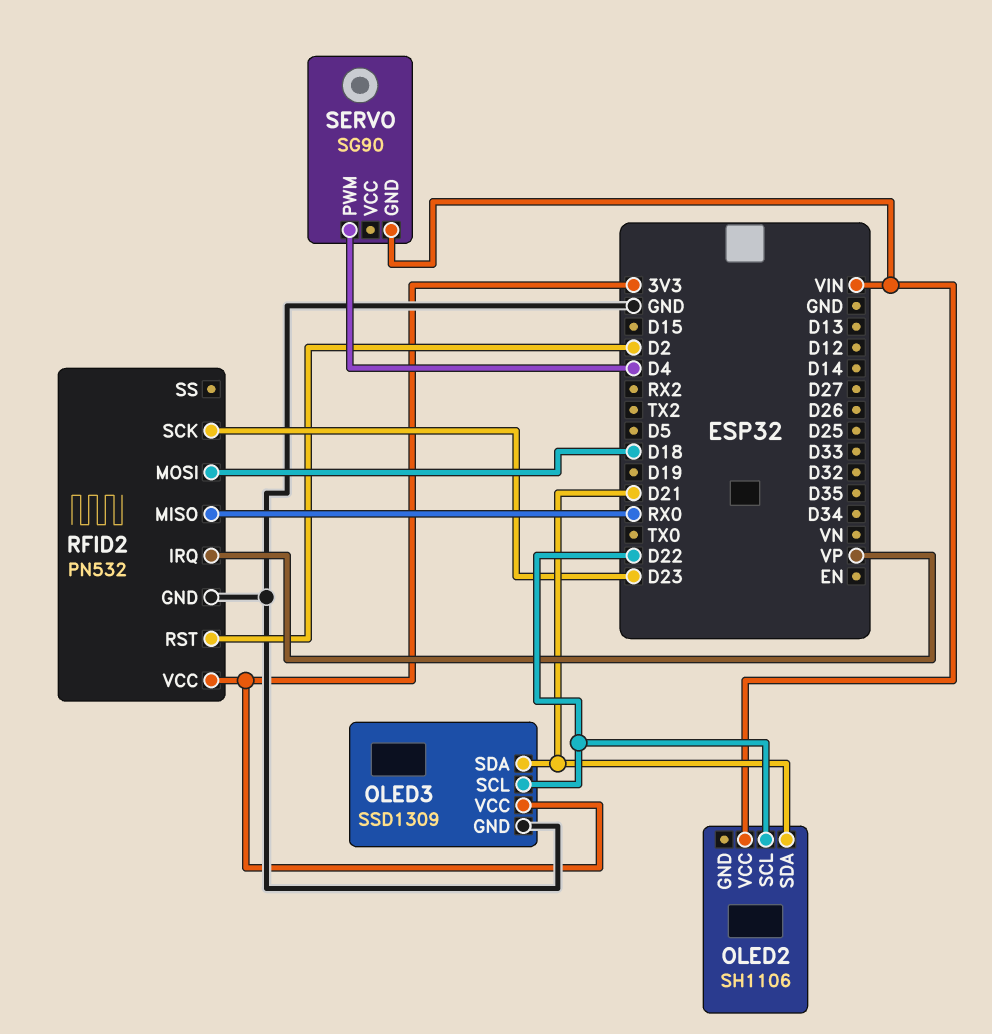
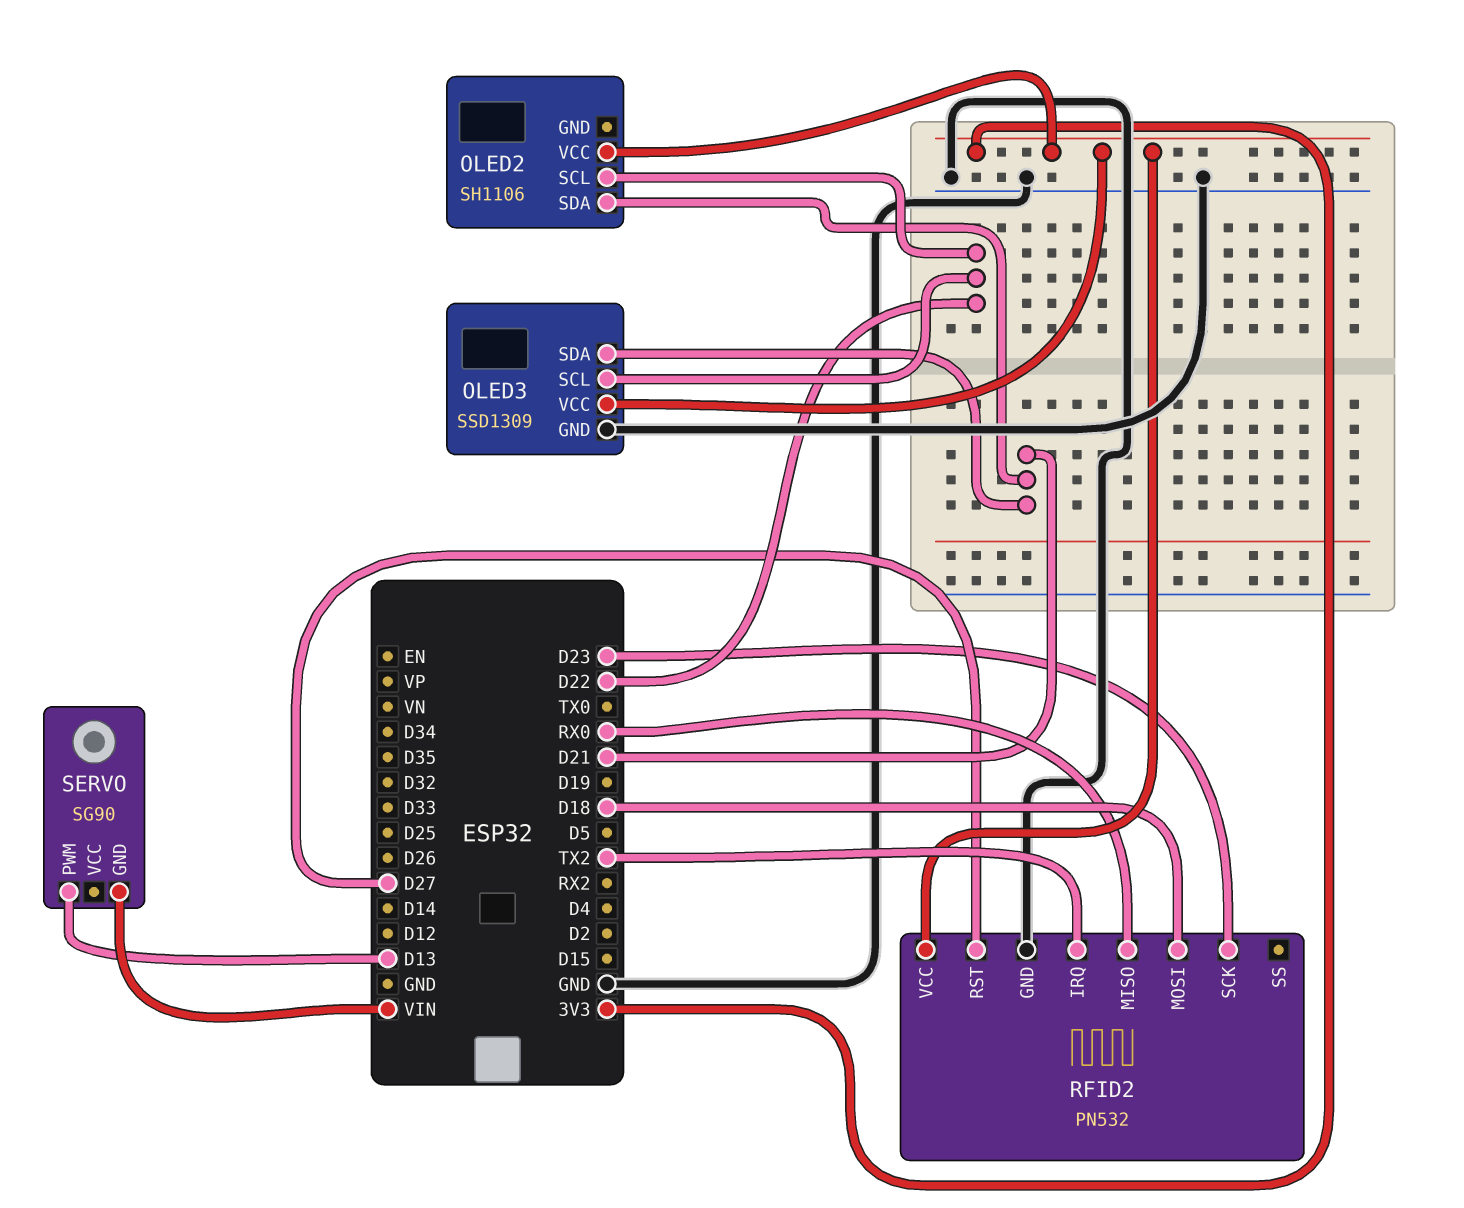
OLED2 pin VCC: VIN -> 3V3
RFID2 pin IRQ: VP -> TX2
RFID2 pin RST: D2 -> D27
SERVO pin PWM: D4 -> D13

